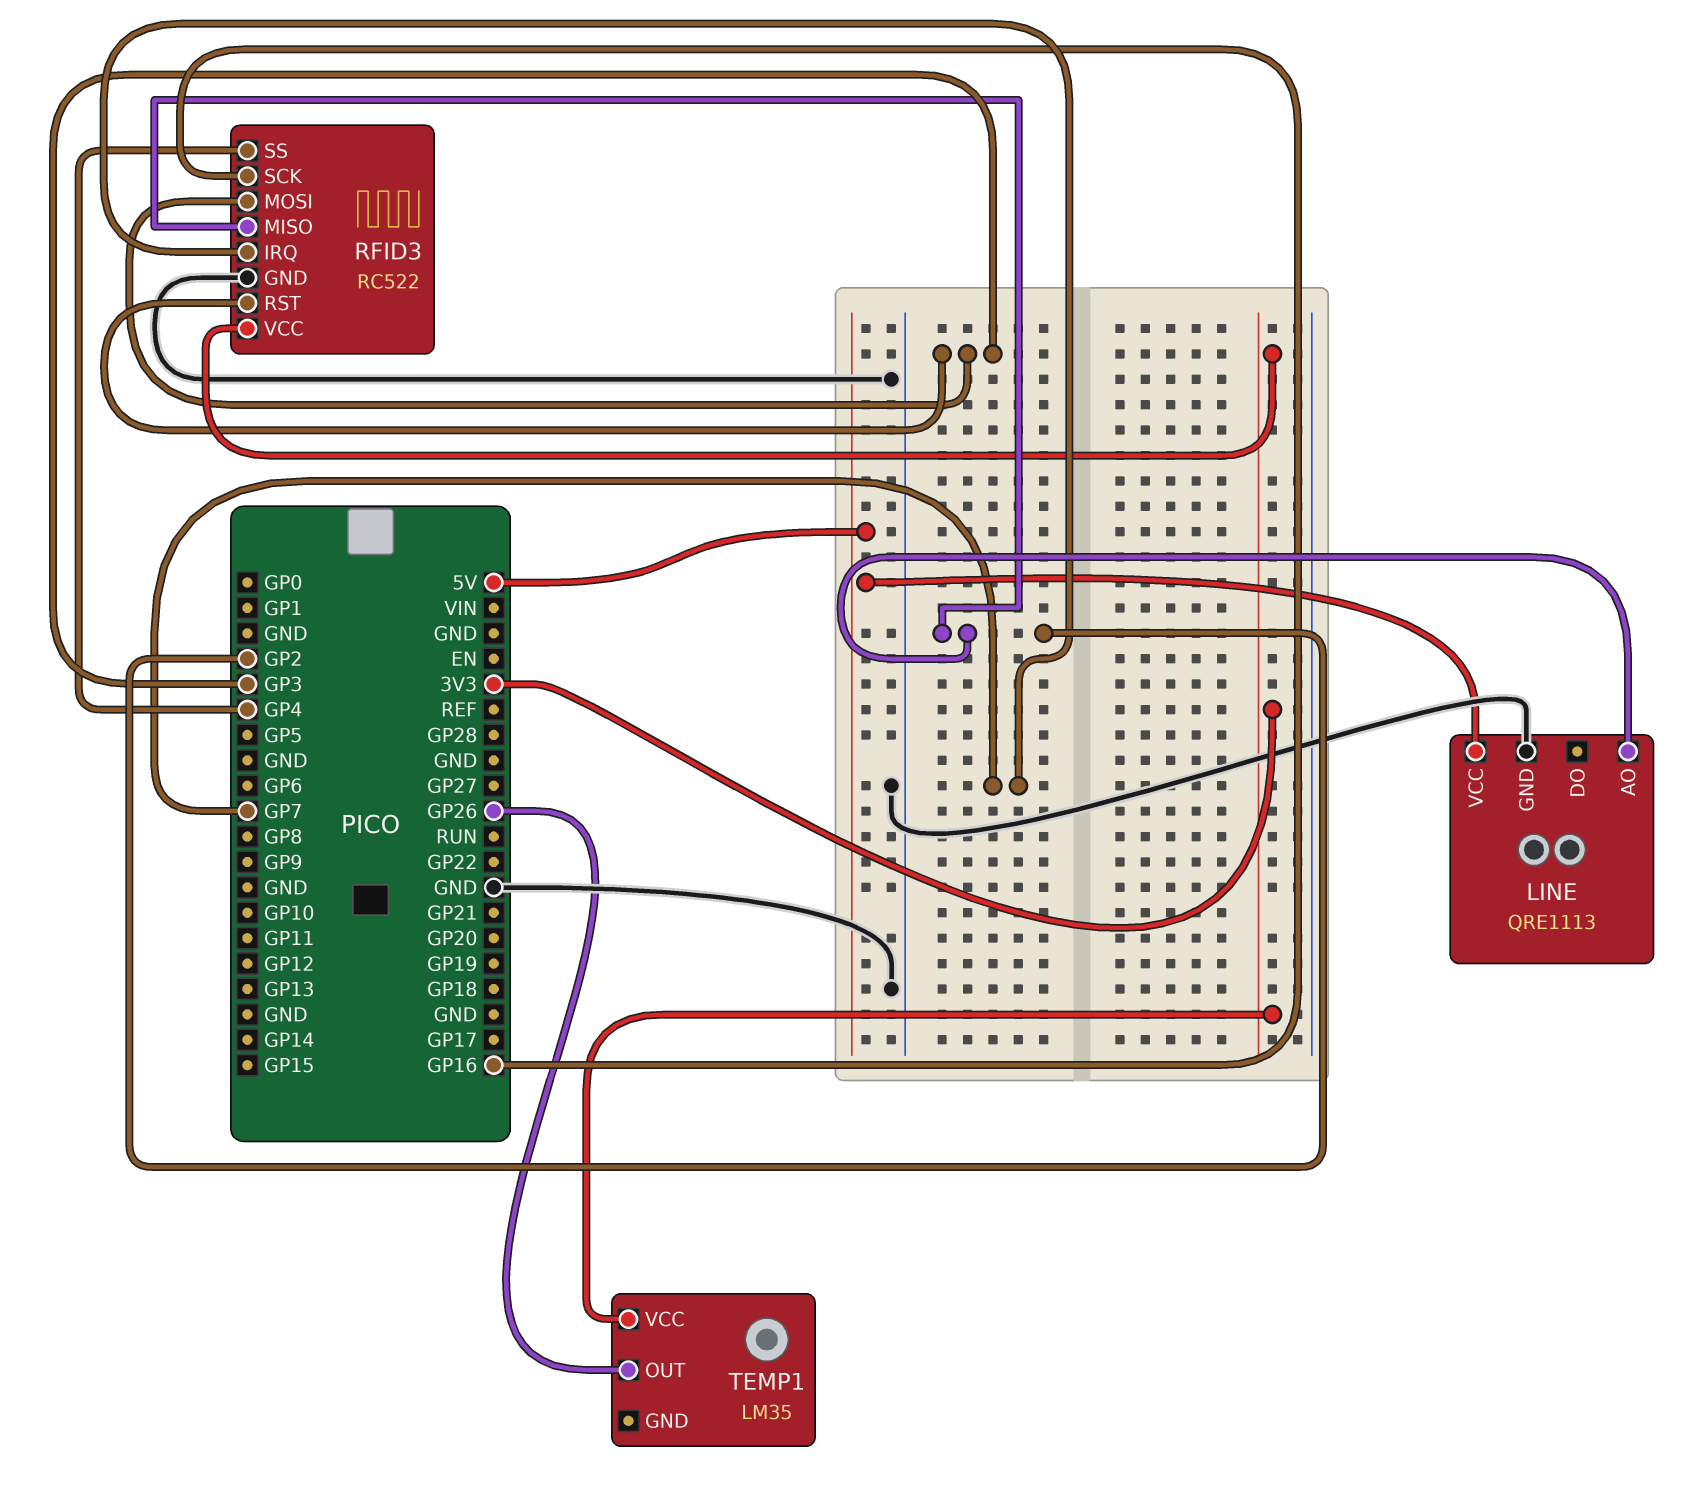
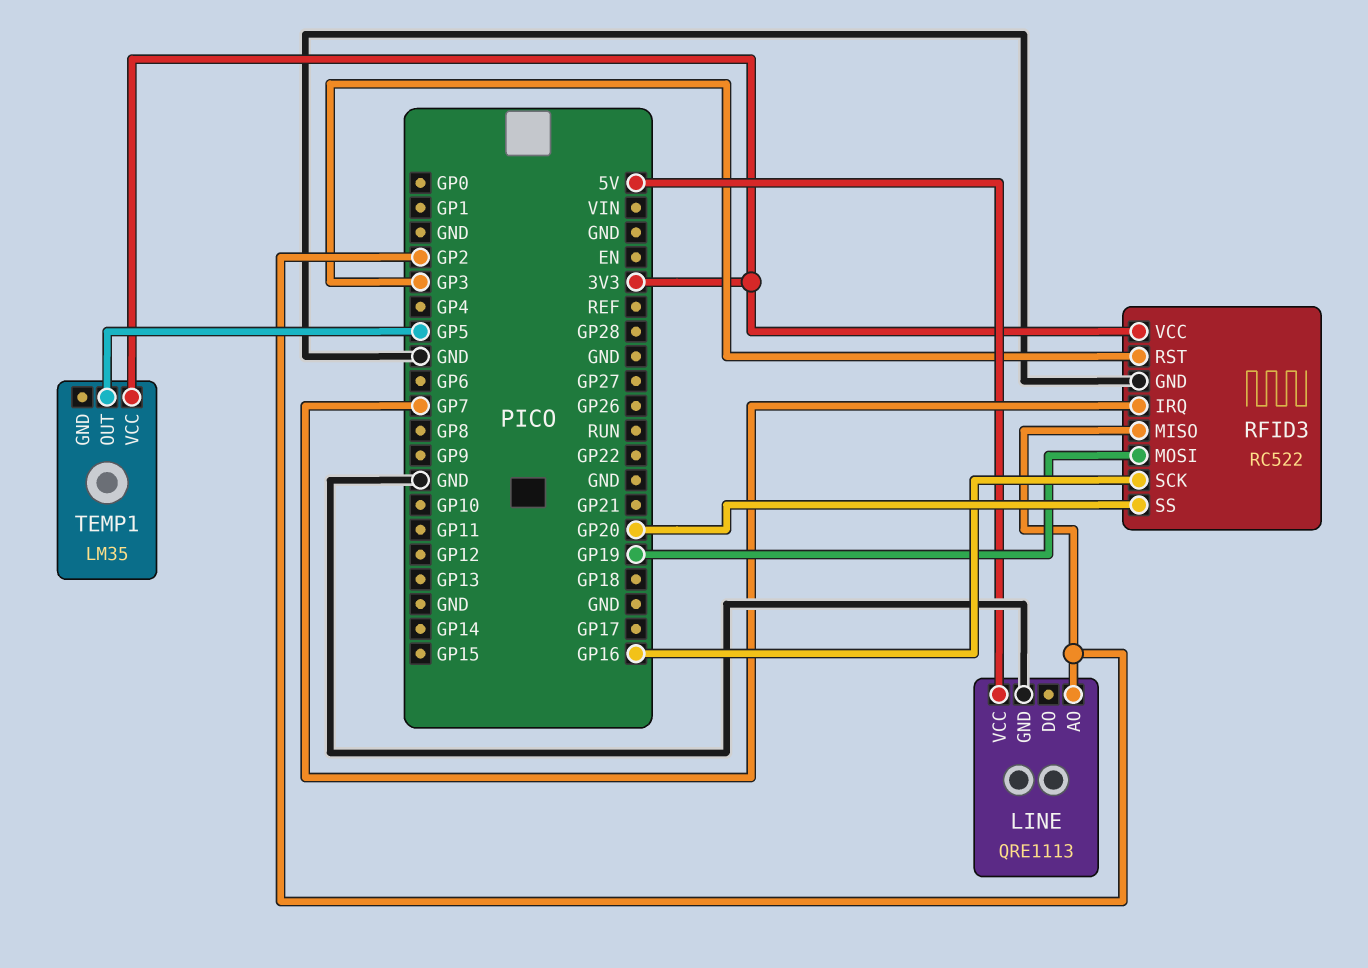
RFID3 pin MOSI: GP3 -> GP19
RFID3 pin SS: GP4 -> GP20
TEMP1 pin OUT: GP26 -> GP5

